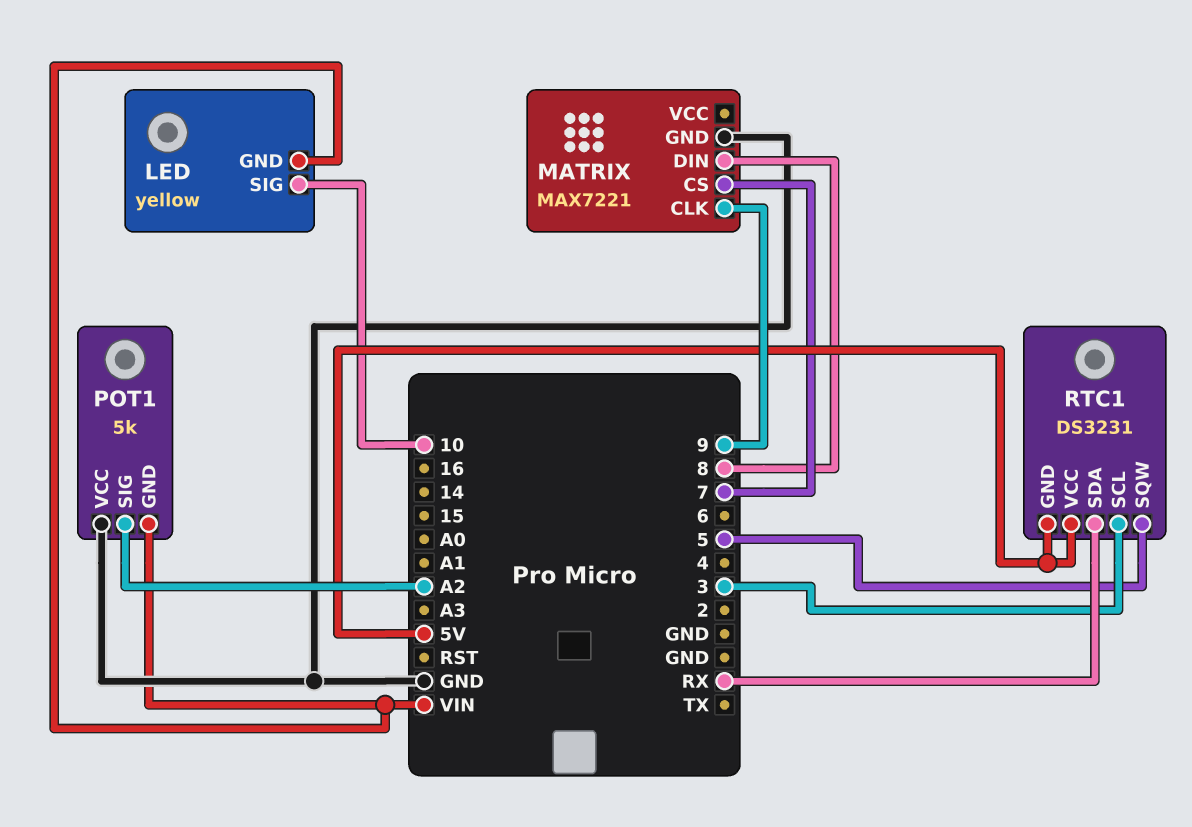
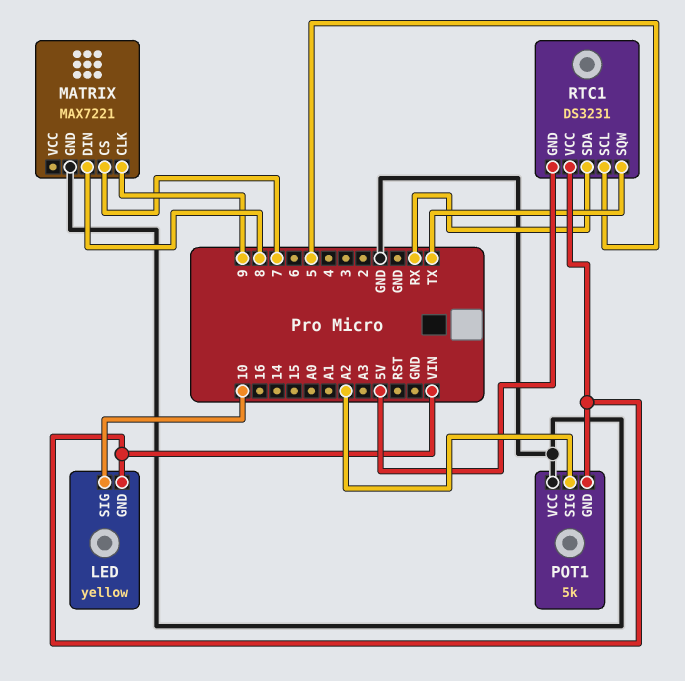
RTC1 pin SCL: 3 -> 5
RTC1 pin SQW: 5 -> TX
RTC1 pin VCC: 5V -> VIN

